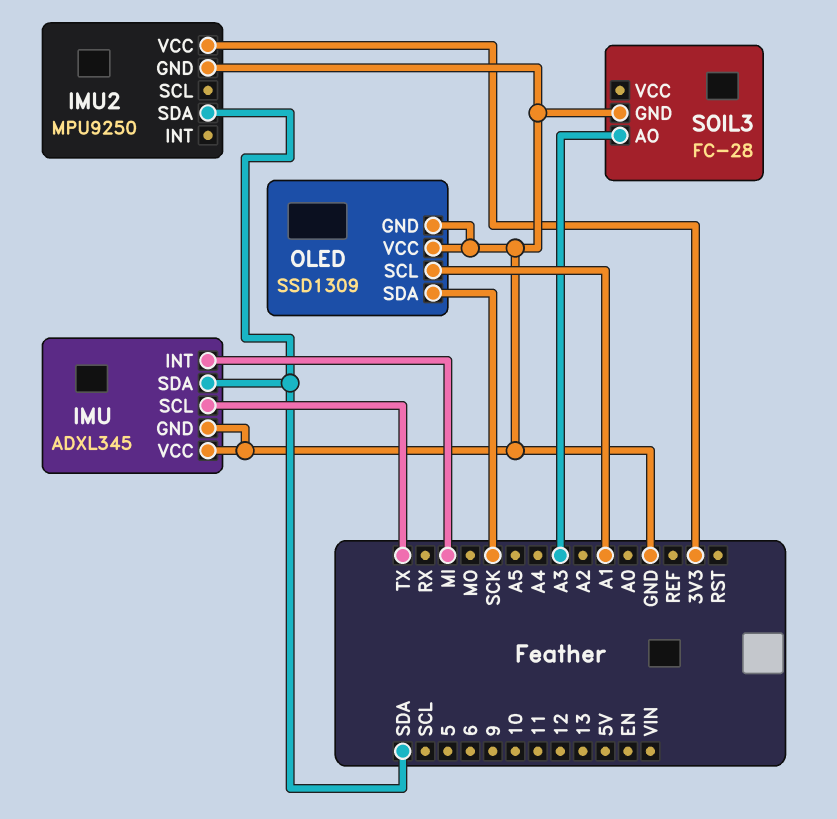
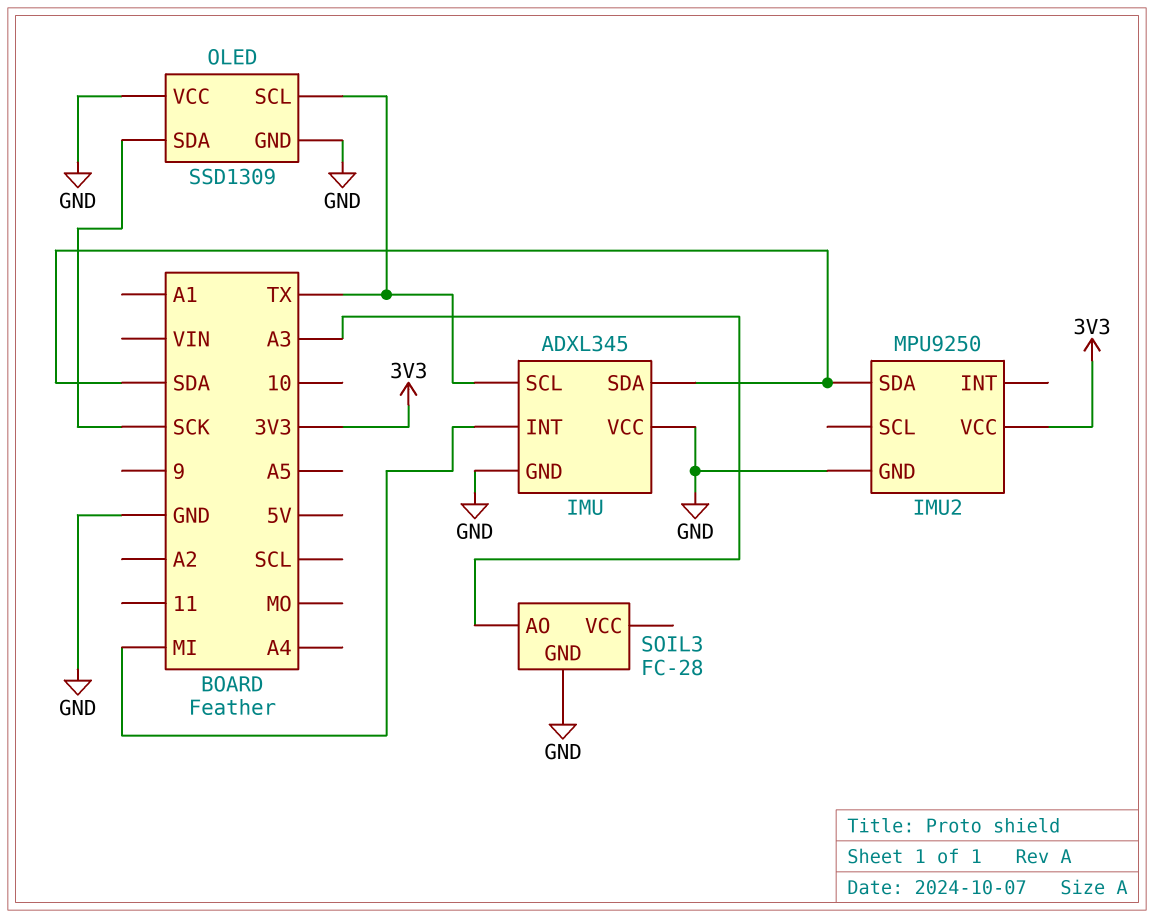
OLED pin SCL: A1 -> TX

